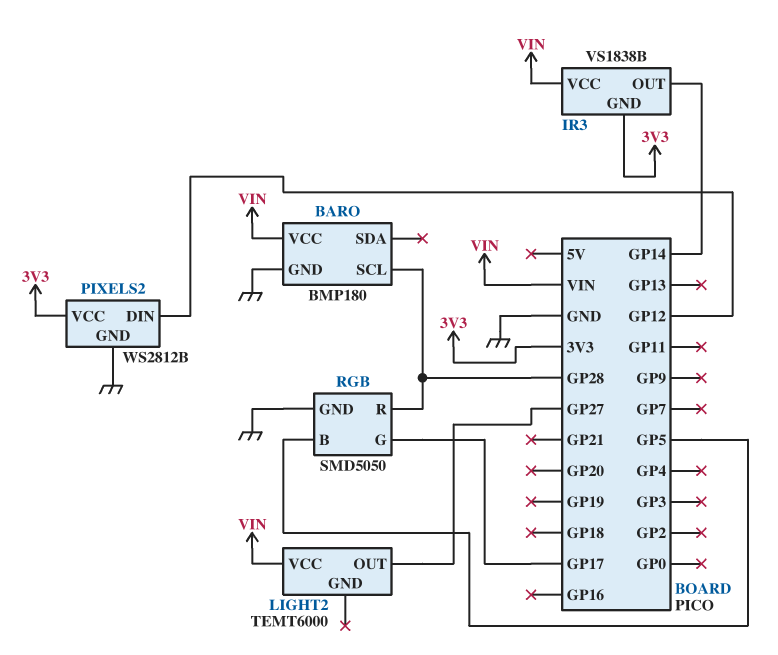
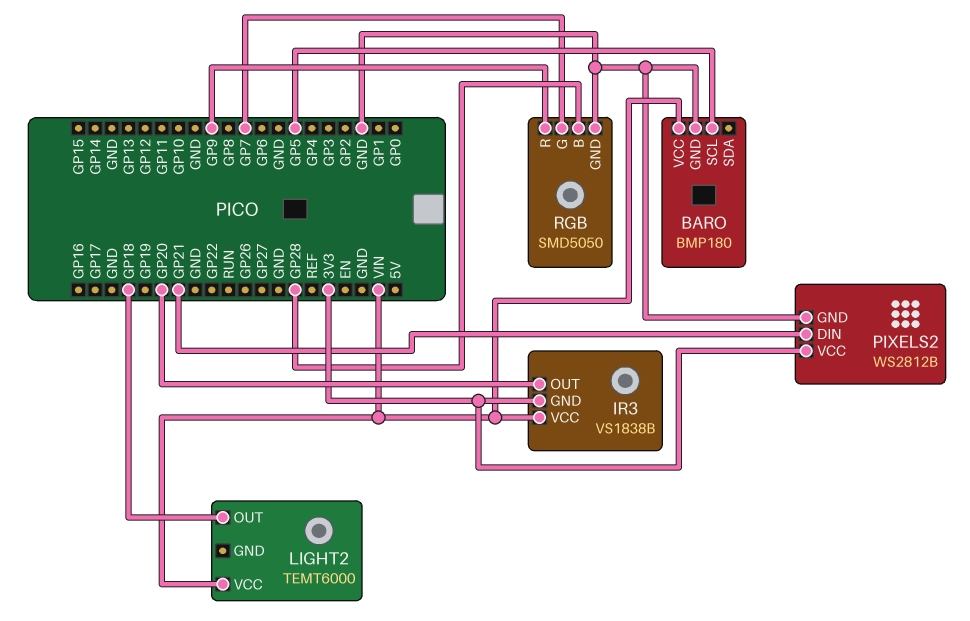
BARO pin SCL: GP28 -> GP5
IR3 pin OUT: GP14 -> GP20
LIGHT2 pin OUT: GP27 -> GP18
PIXELS2 pin DIN: GP12 -> GP21
RGB pin B: GP5 -> GP28
RGB pin G: GP17 -> GP7
RGB pin R: GP28 -> GP9

